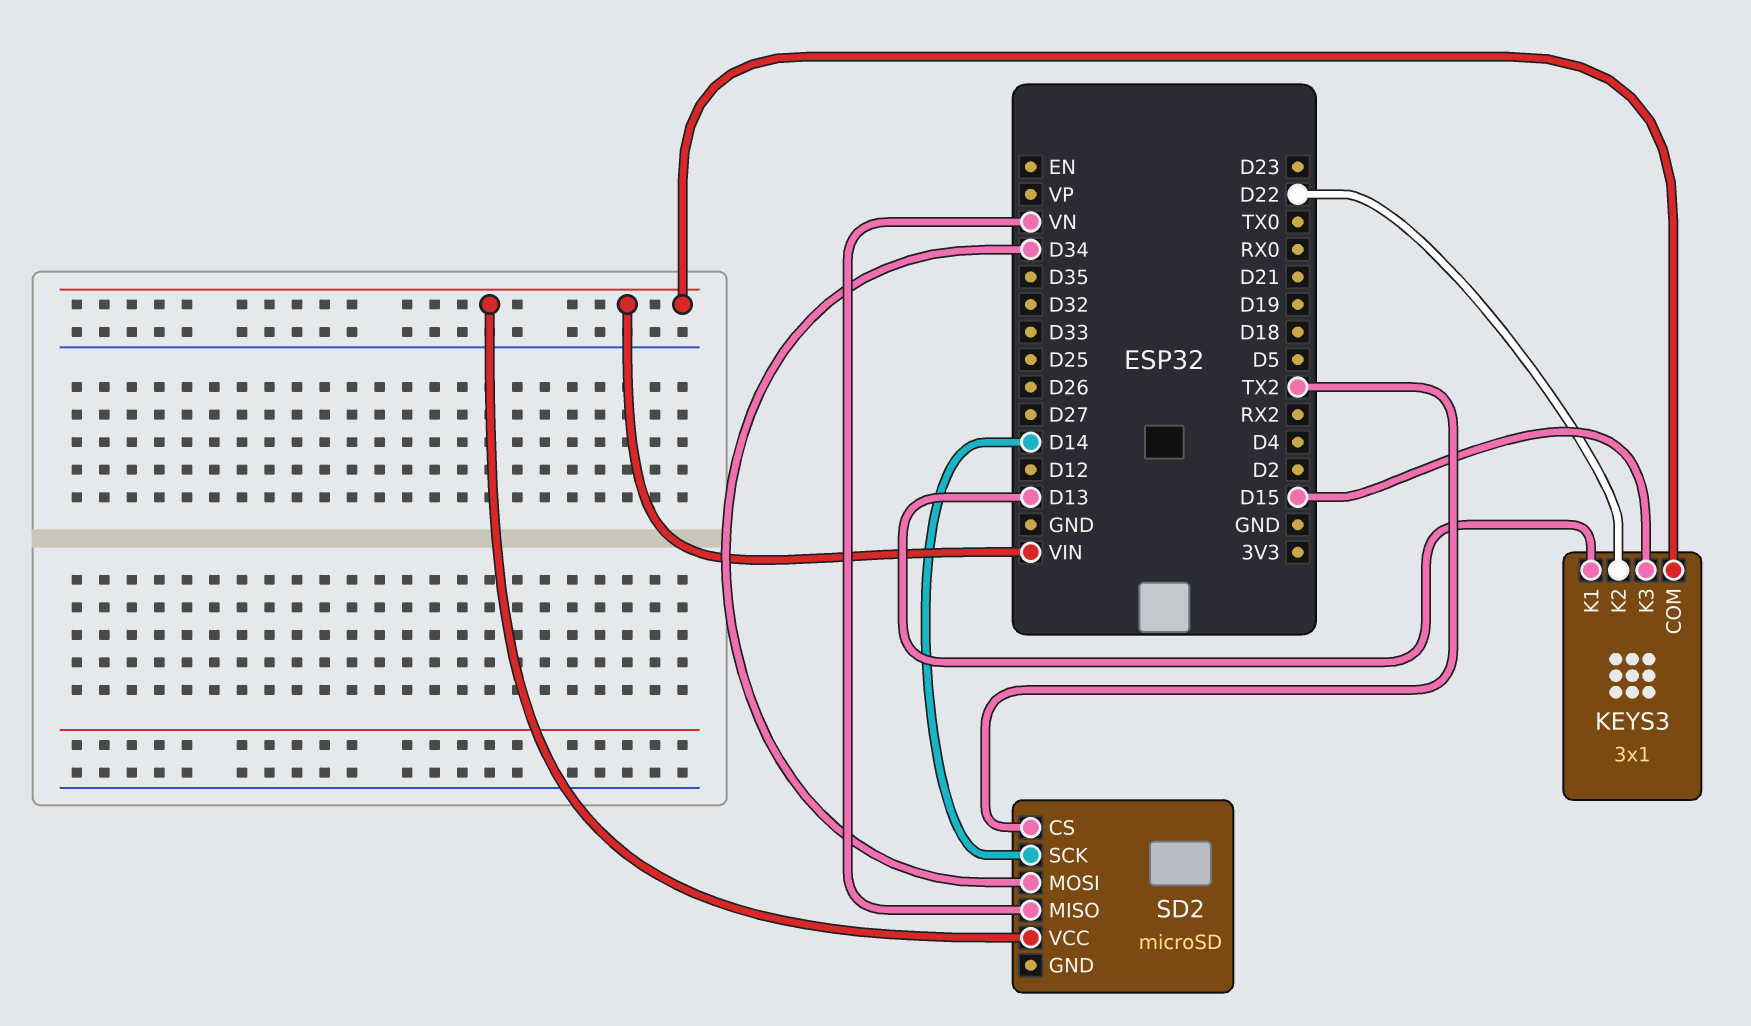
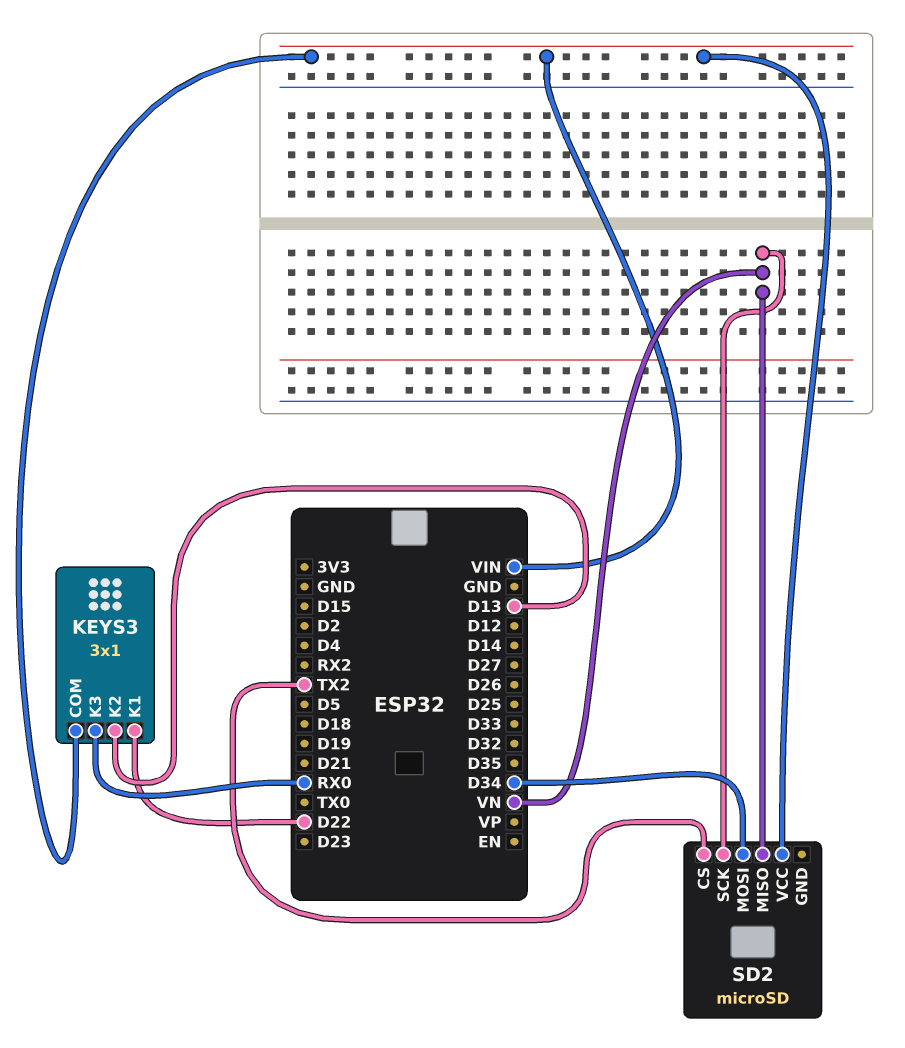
KEYS3 pin K1: D13 -> D22
KEYS3 pin K2: D22 -> D13
KEYS3 pin K3: D15 -> RX0
SD2 pin SCK: D14 -> VN

